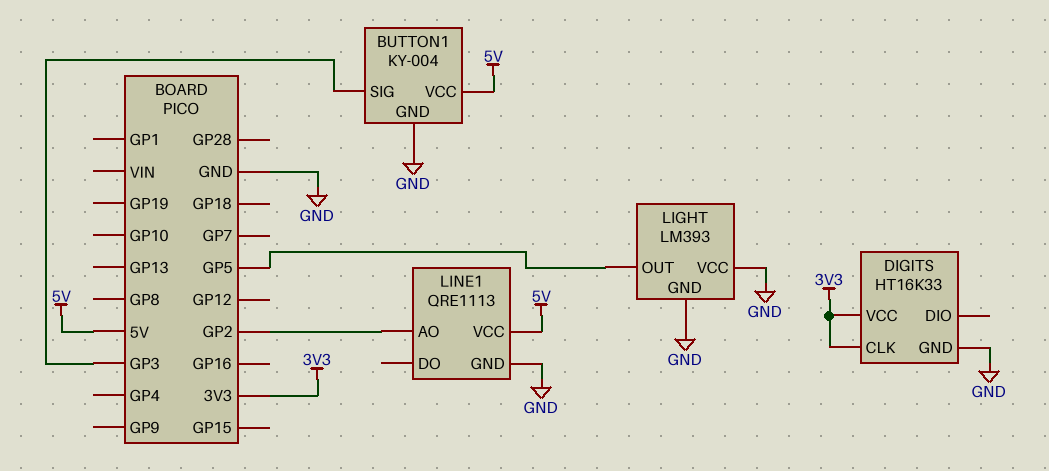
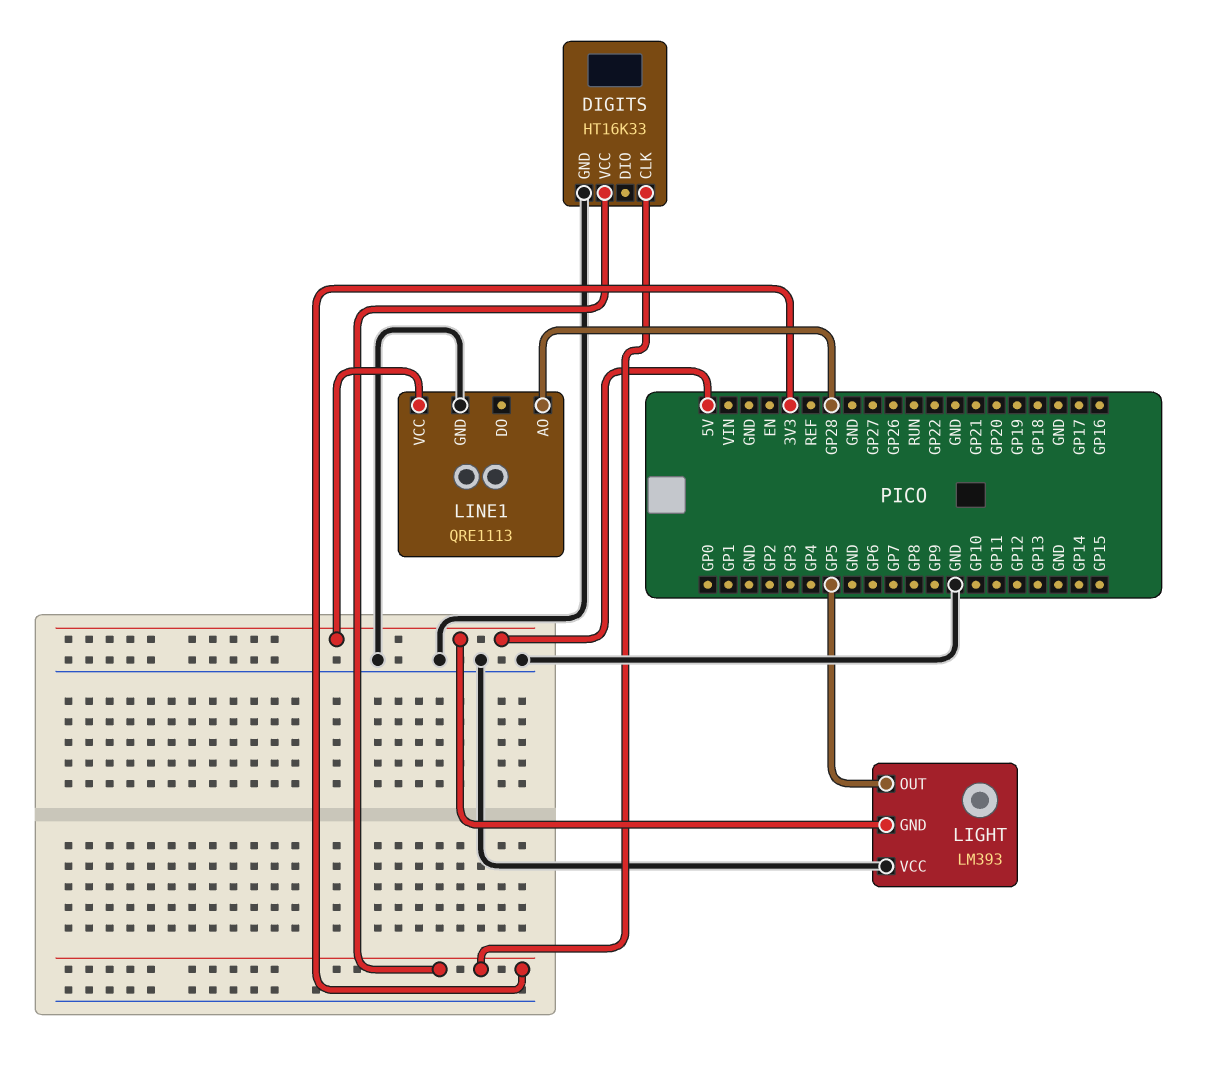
BUTTON1: KY-004 -> none
BUTTON1 pin GND: GND -> none
BUTTON1 pin SIG: GP3 -> none
BUTTON1 pin VCC: 5V -> none
LIGHT pin GND: GND -> 5V
LINE1 pin AO: GP2 -> GP28

